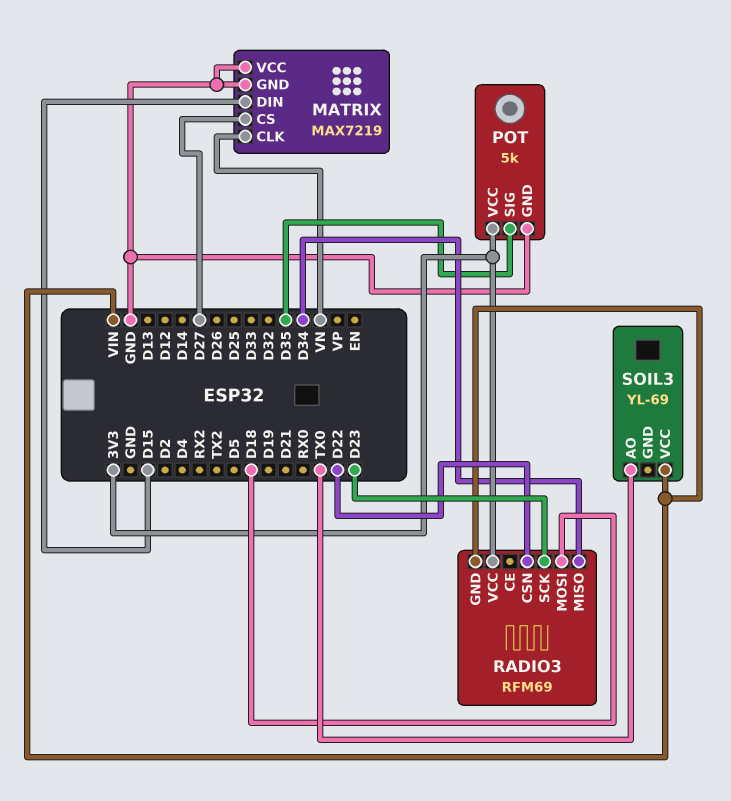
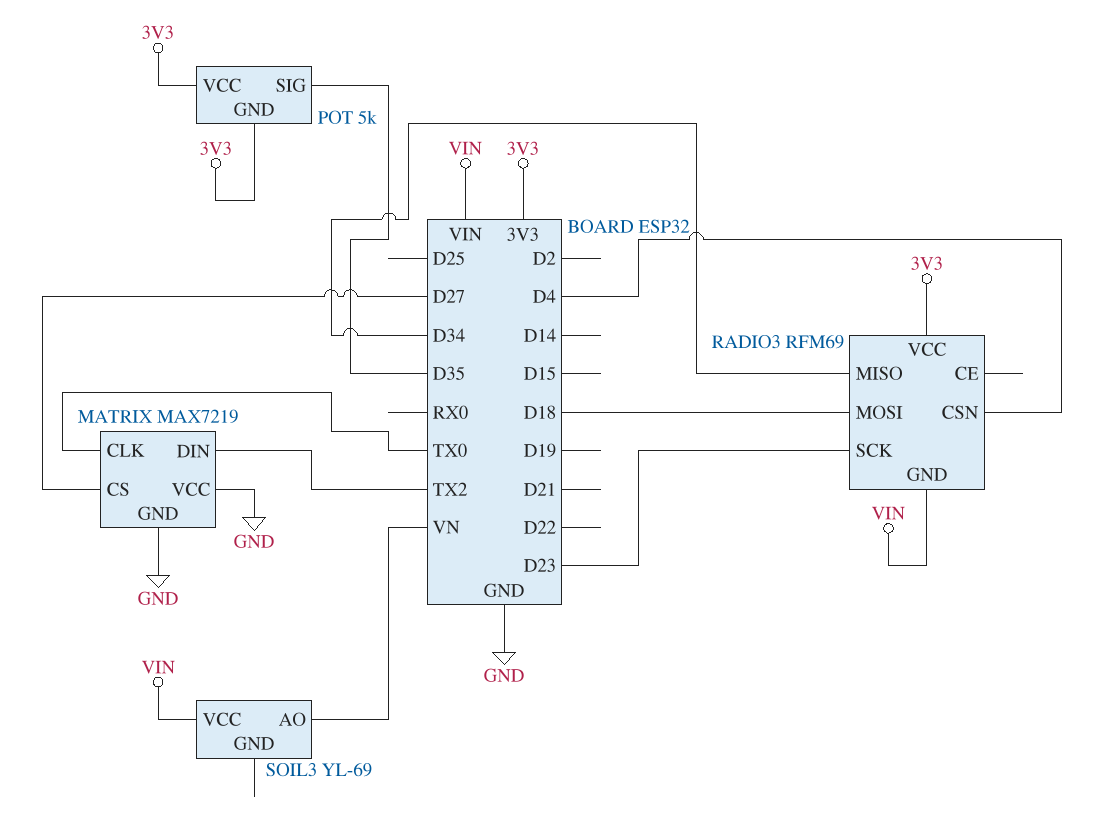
MATRIX pin CLK: VN -> TX0
MATRIX pin DIN: D15 -> TX2
POT pin GND: GND -> 3V3
RADIO3 pin CSN: D22 -> D4
SOIL3 pin AO: TX0 -> VN

